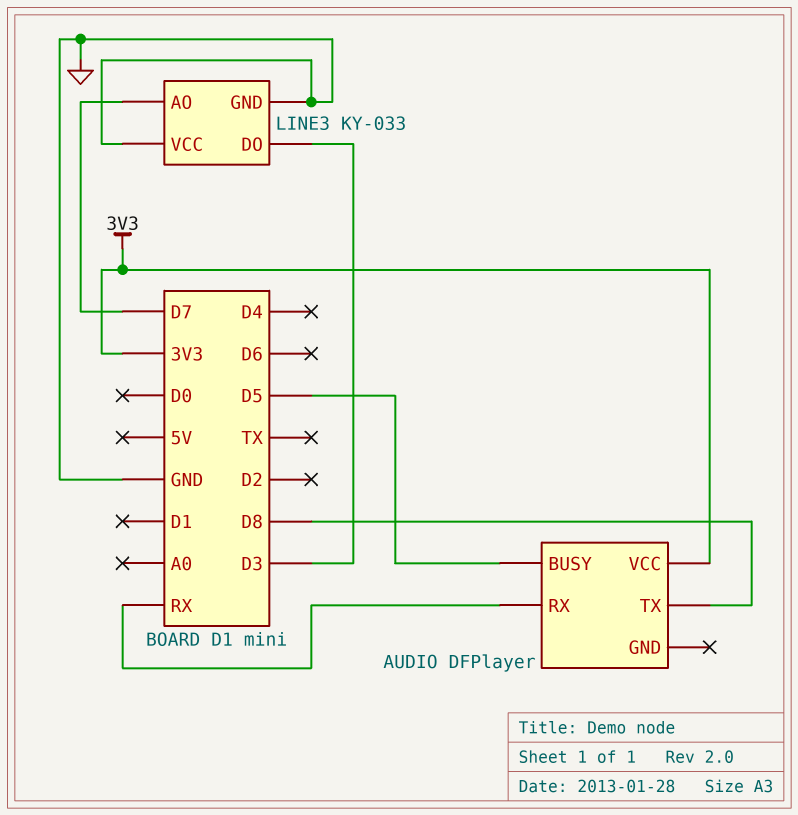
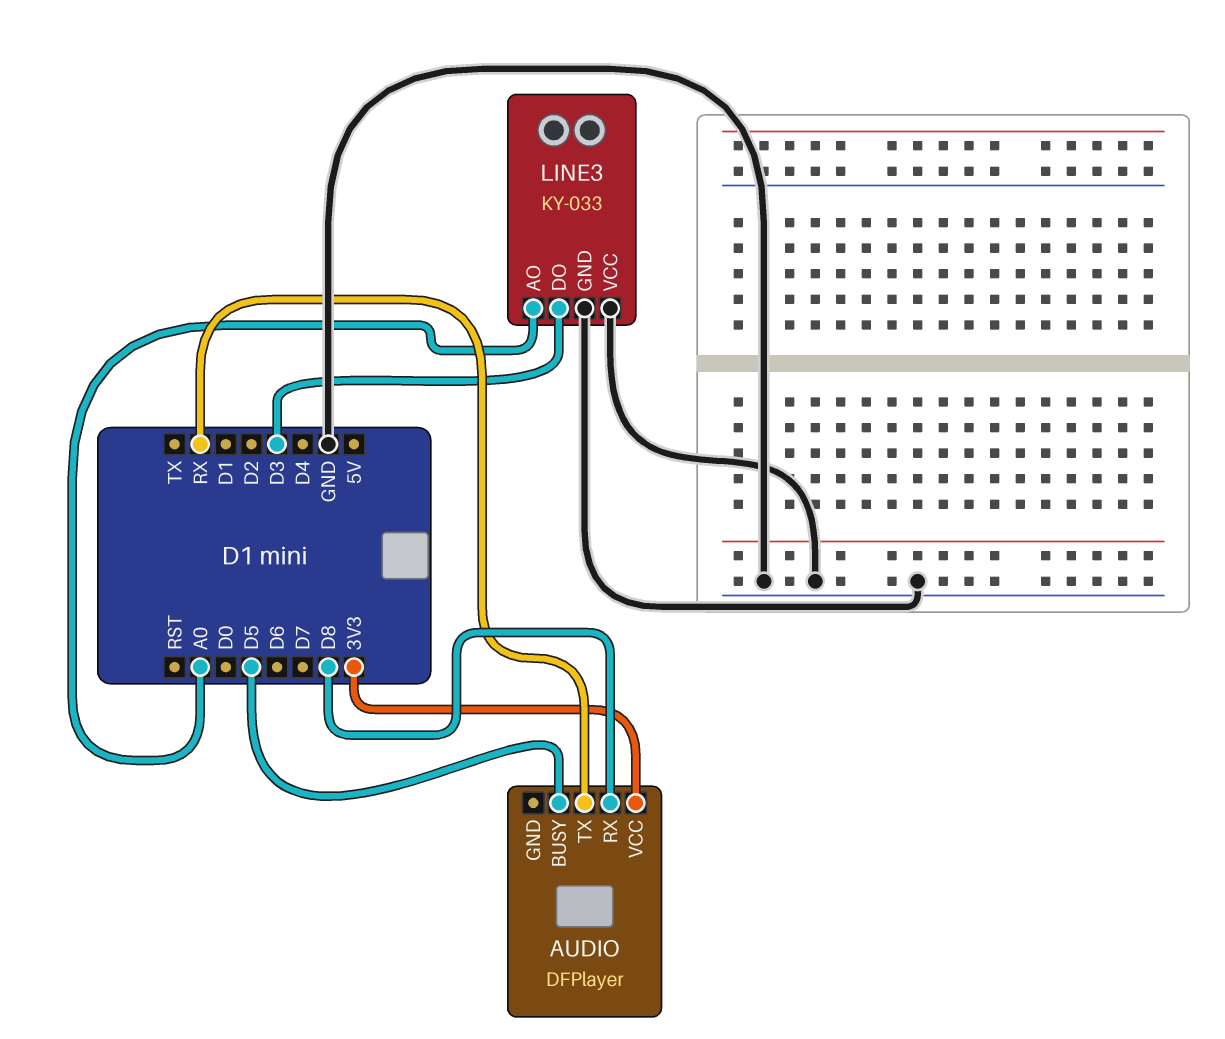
AUDIO pin RX: RX -> D8
AUDIO pin TX: D8 -> RX
LINE3 pin AO: D7 -> A0

